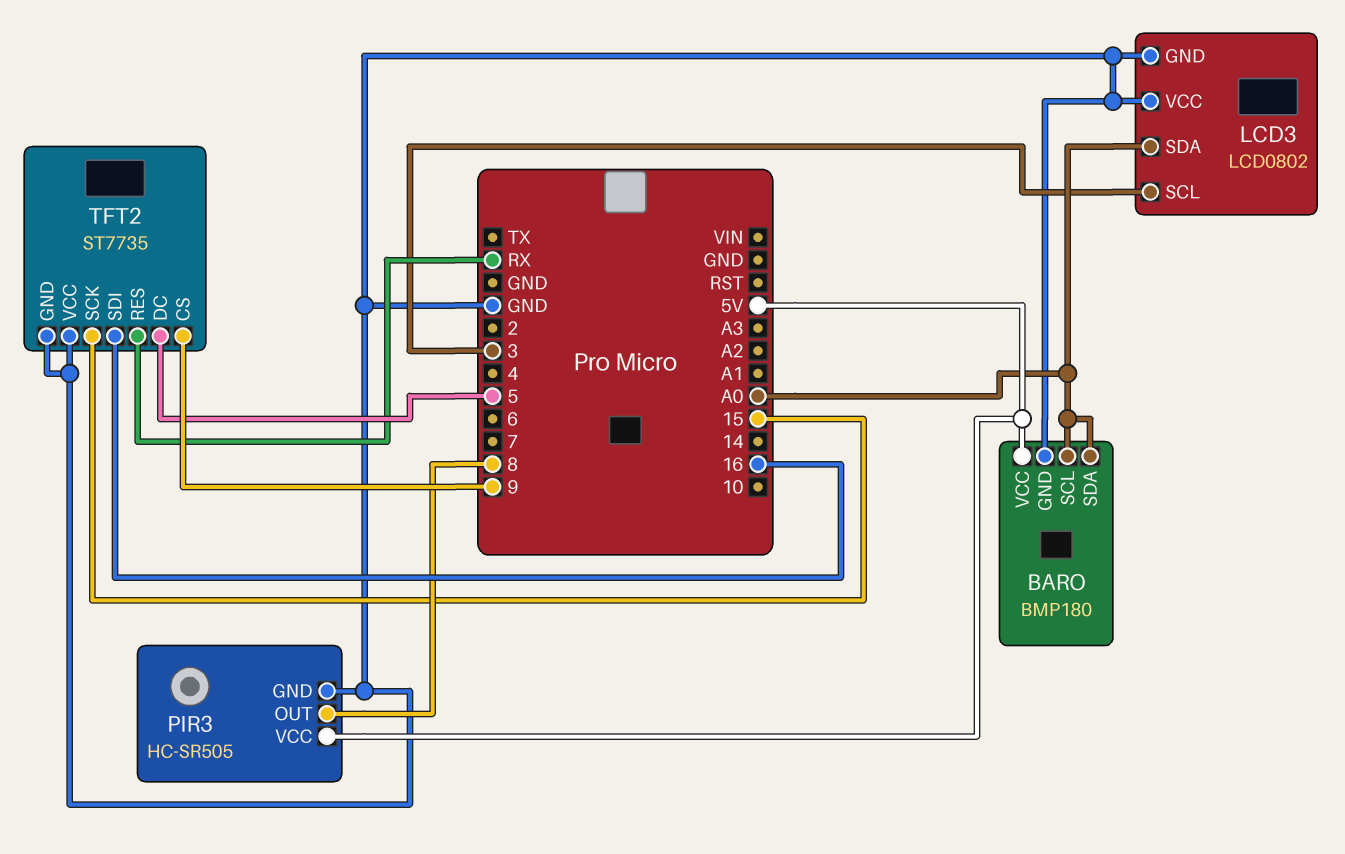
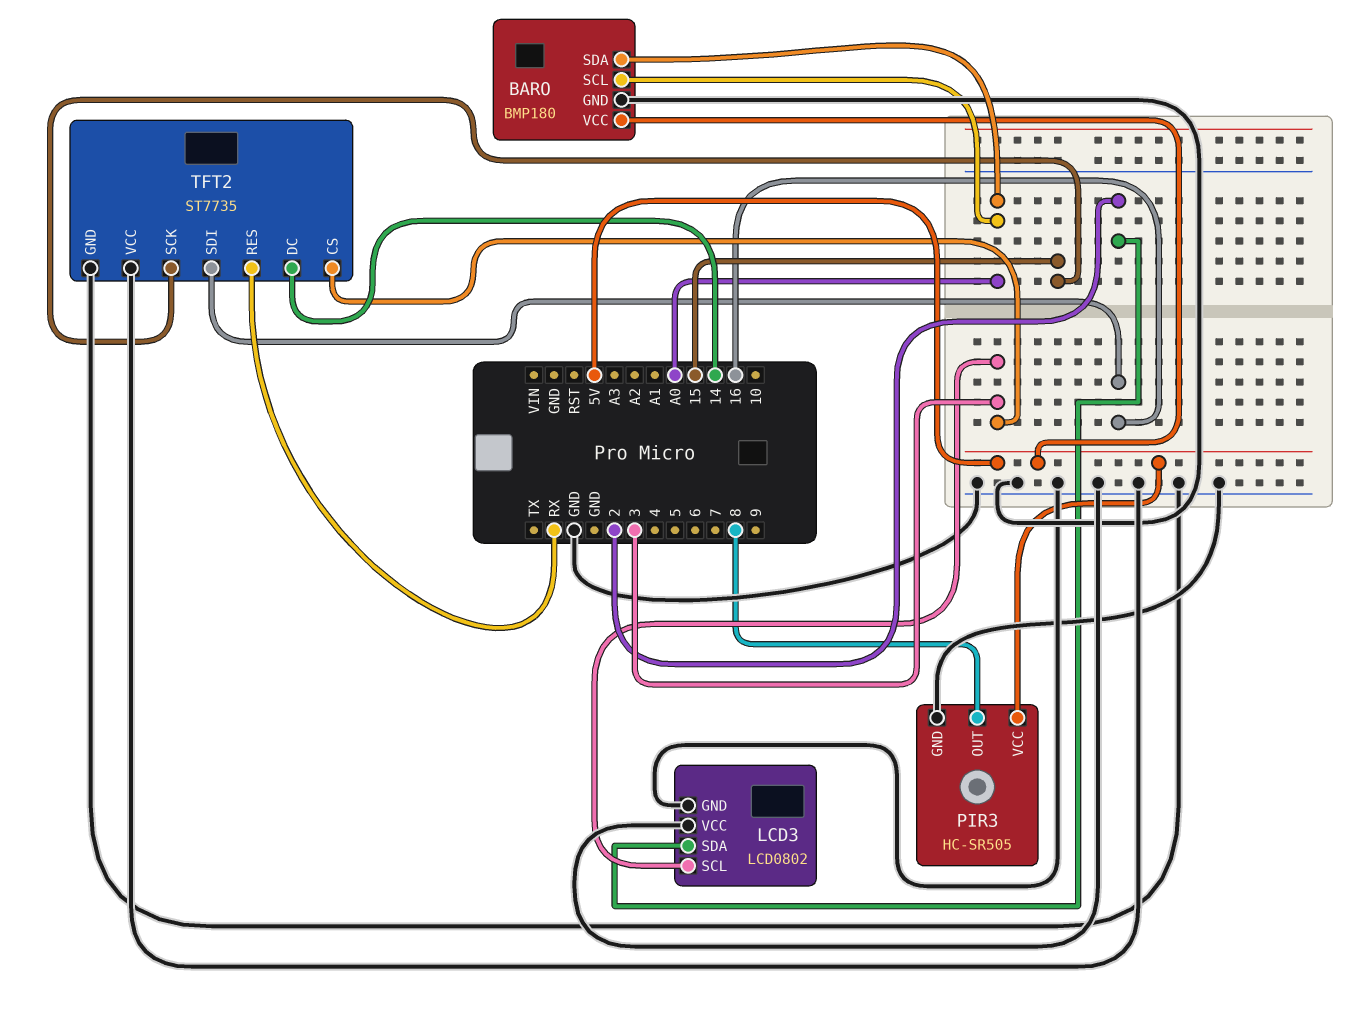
LCD3 pin SDA: A0 -> 2
TFT2 pin CS: 9 -> 3
TFT2 pin DC: 5 -> 14

